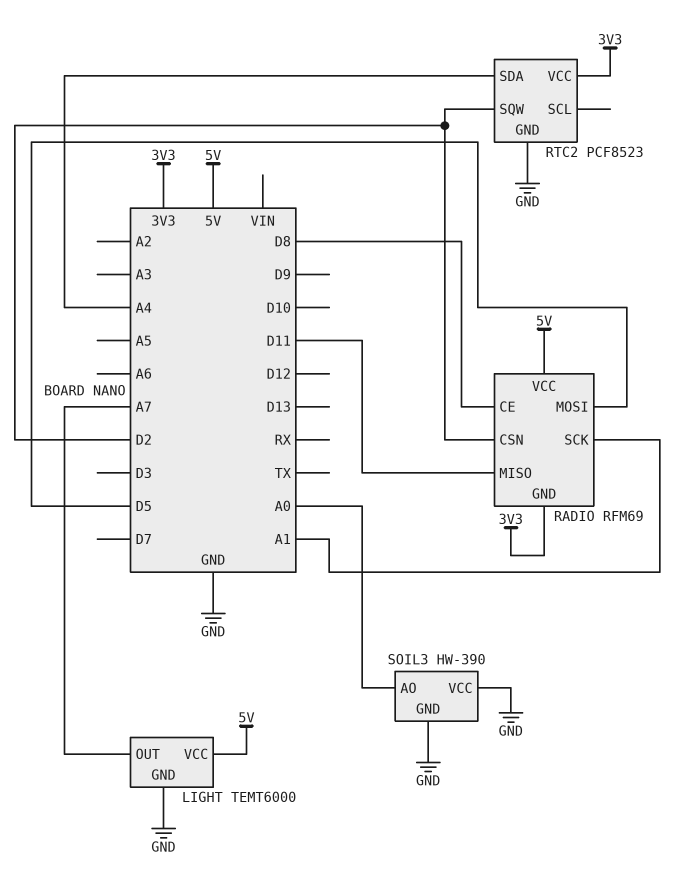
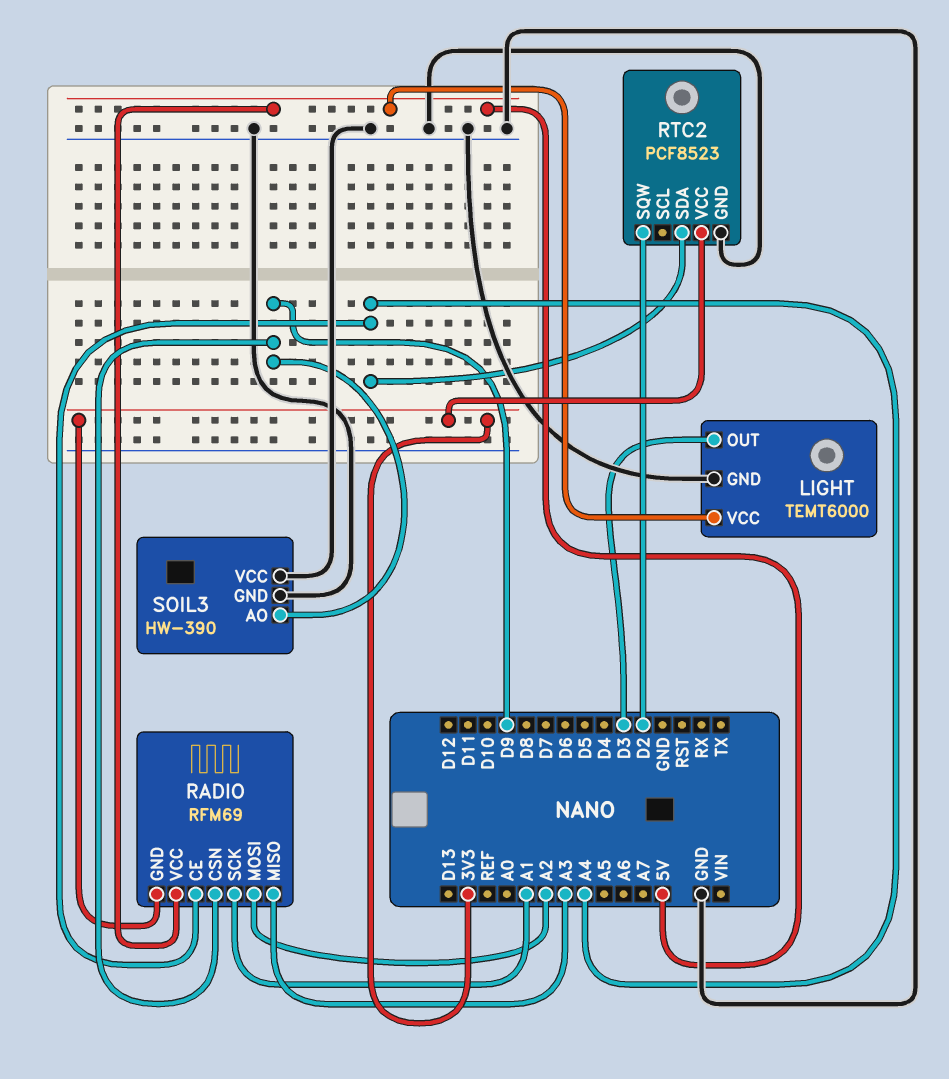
LIGHT pin OUT: A7 -> D3
RADIO pin CE: D8 -> A4
RADIO pin CSN: D2 -> D9
RADIO pin MISO: D11 -> A3
RADIO pin MOSI: D5 -> A2
SOIL3 pin AO: A0 -> D9

